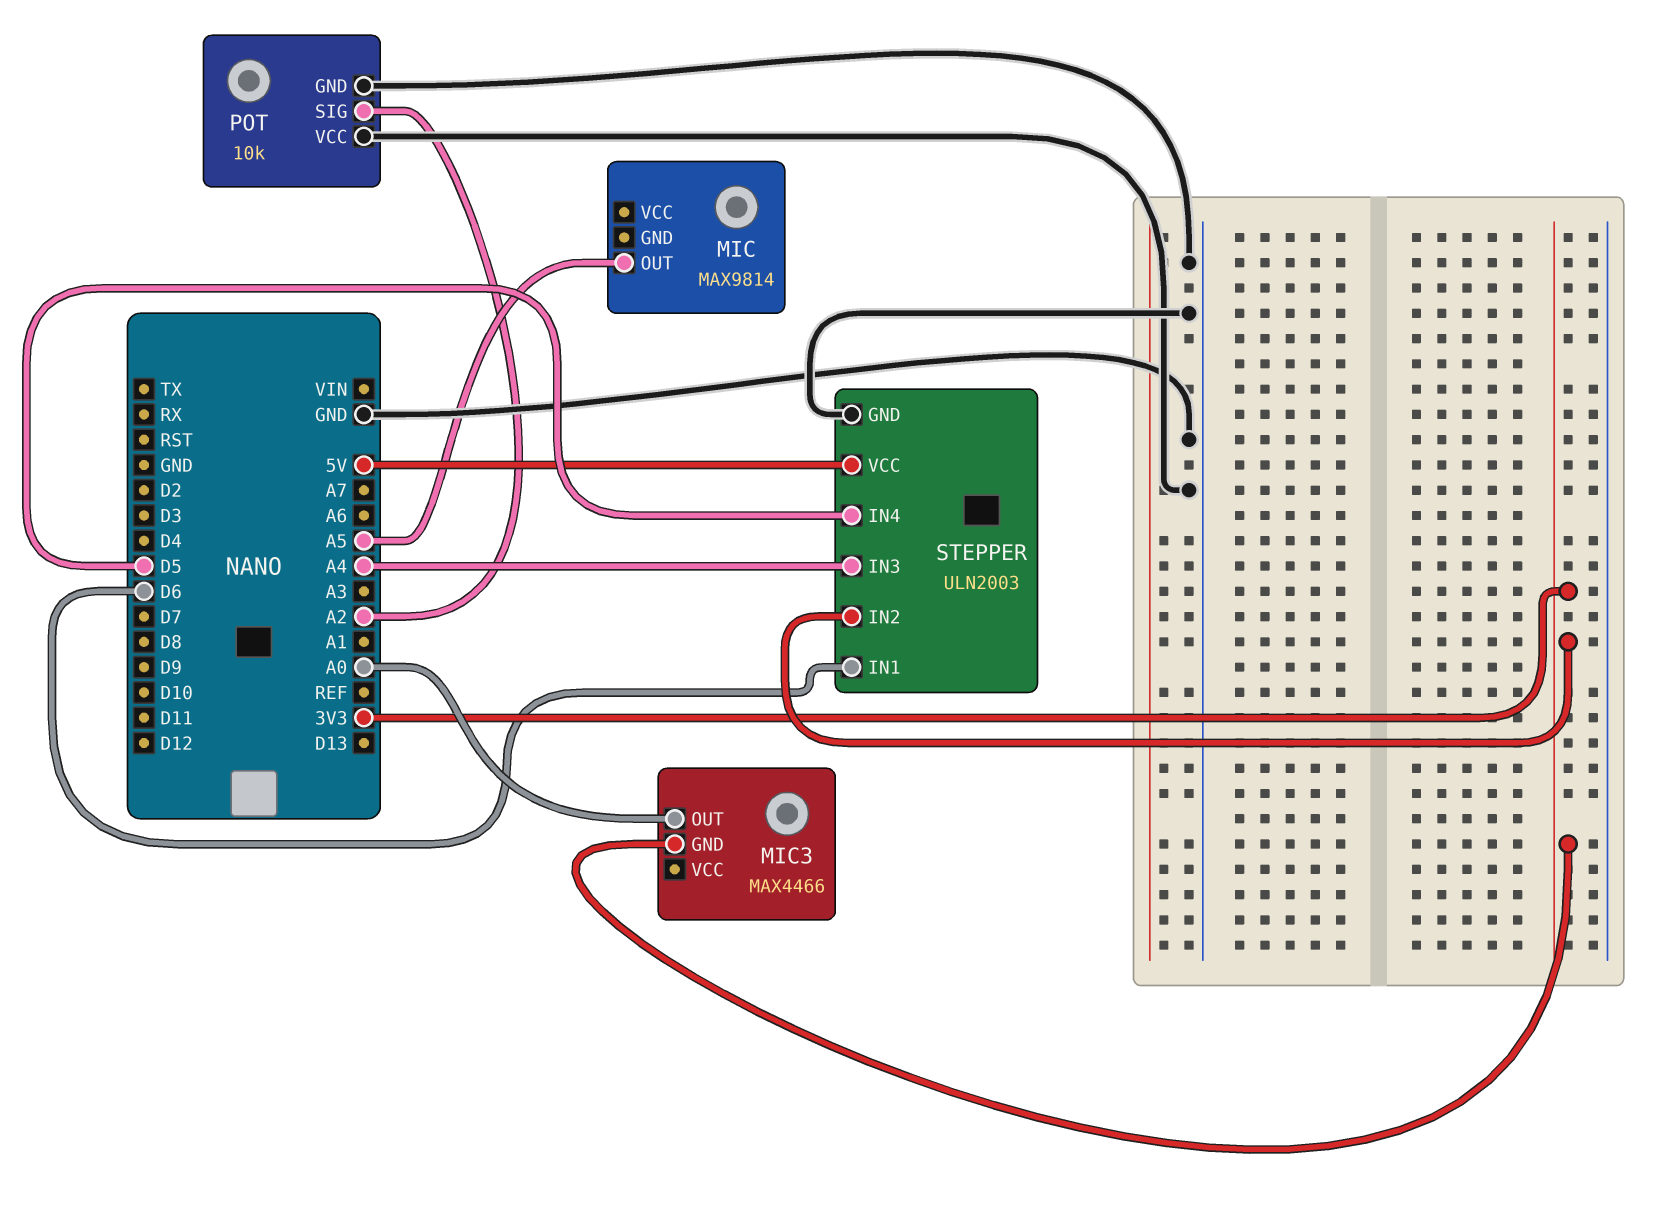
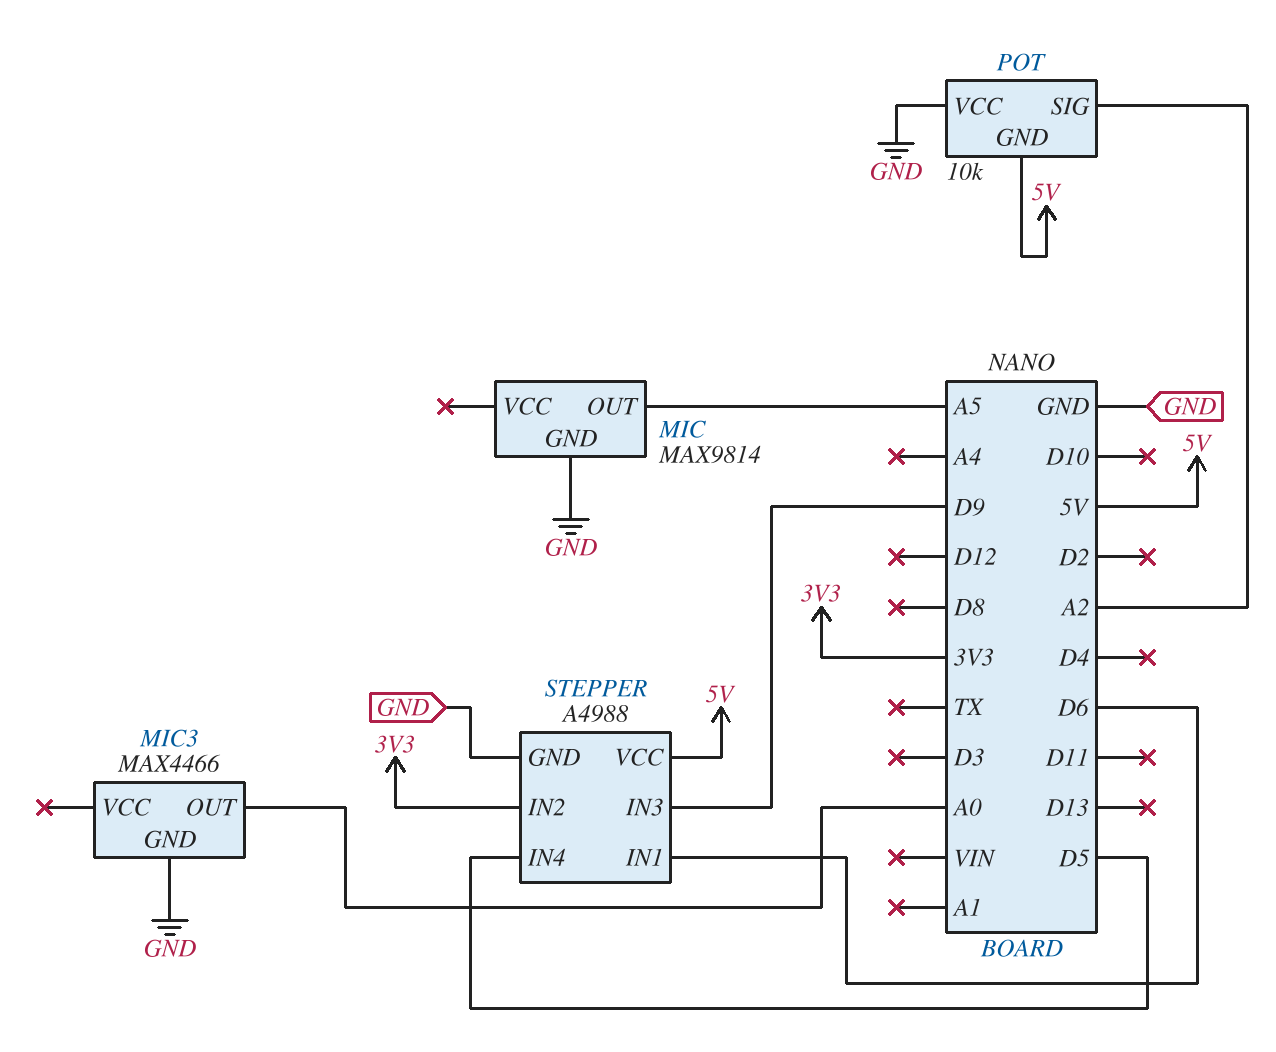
MIC pin GND: none -> GND
MIC3 pin GND: 3V3 -> GND
POT pin GND: GND -> 5V
STEPPER: ULN2003 -> A4988
STEPPER pin IN3: A4 -> D9

